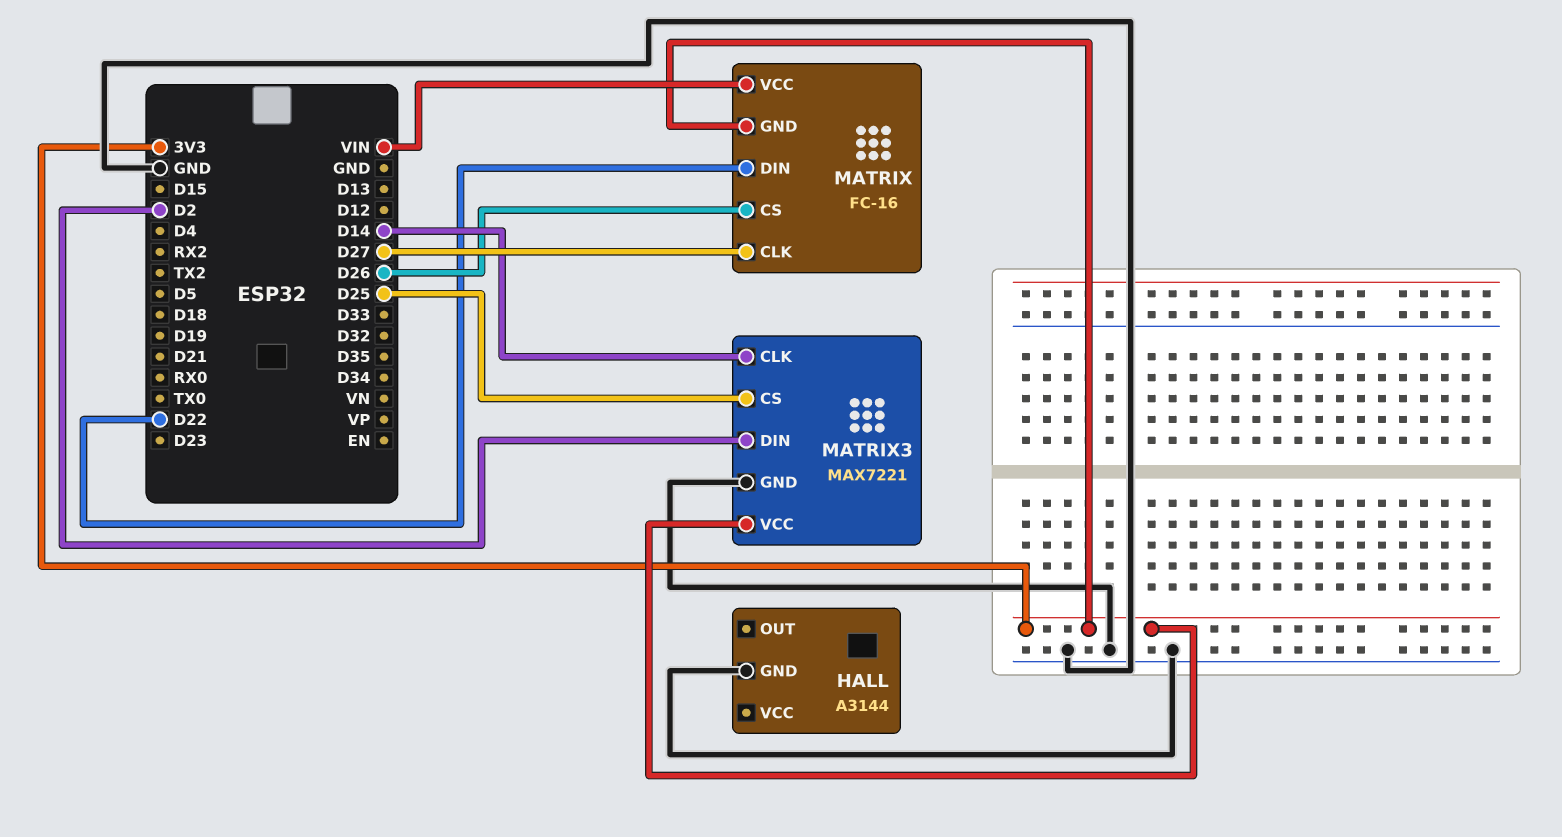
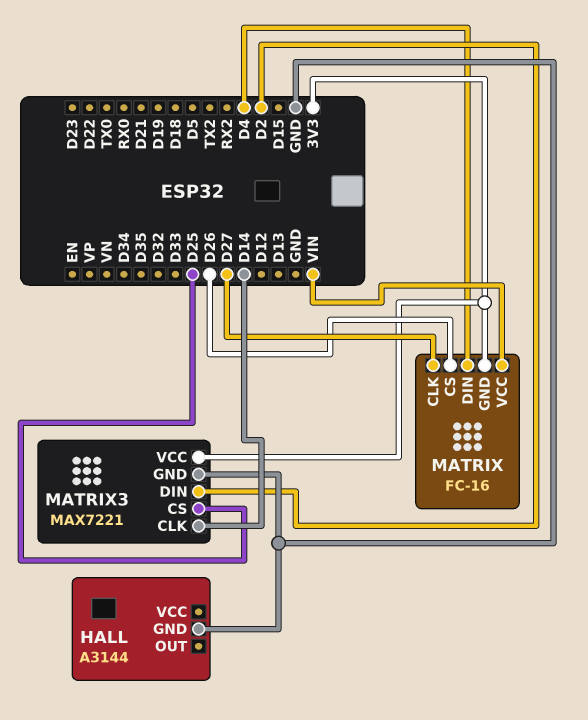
MATRIX pin DIN: D22 -> D4

